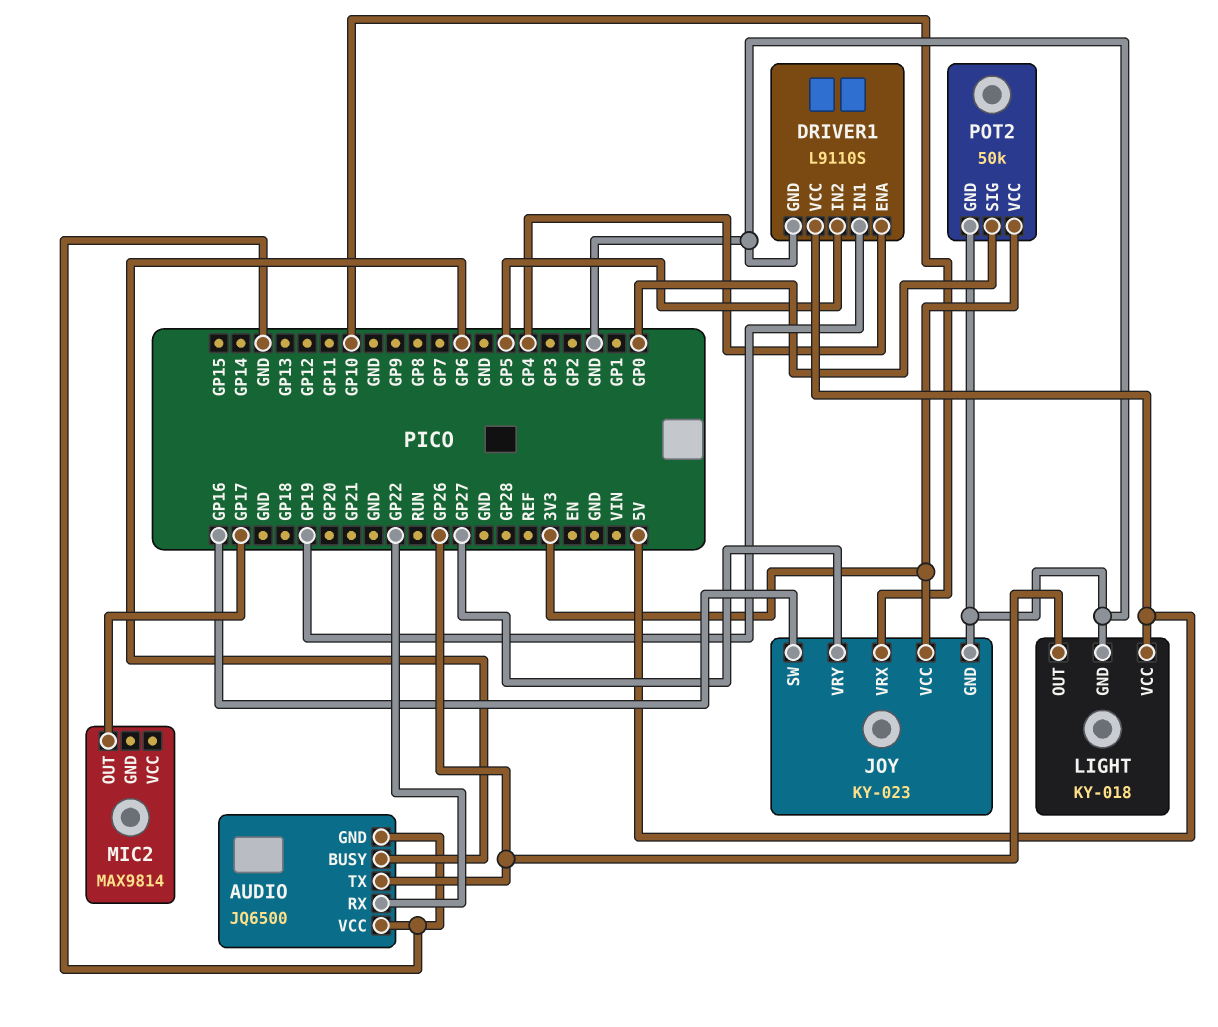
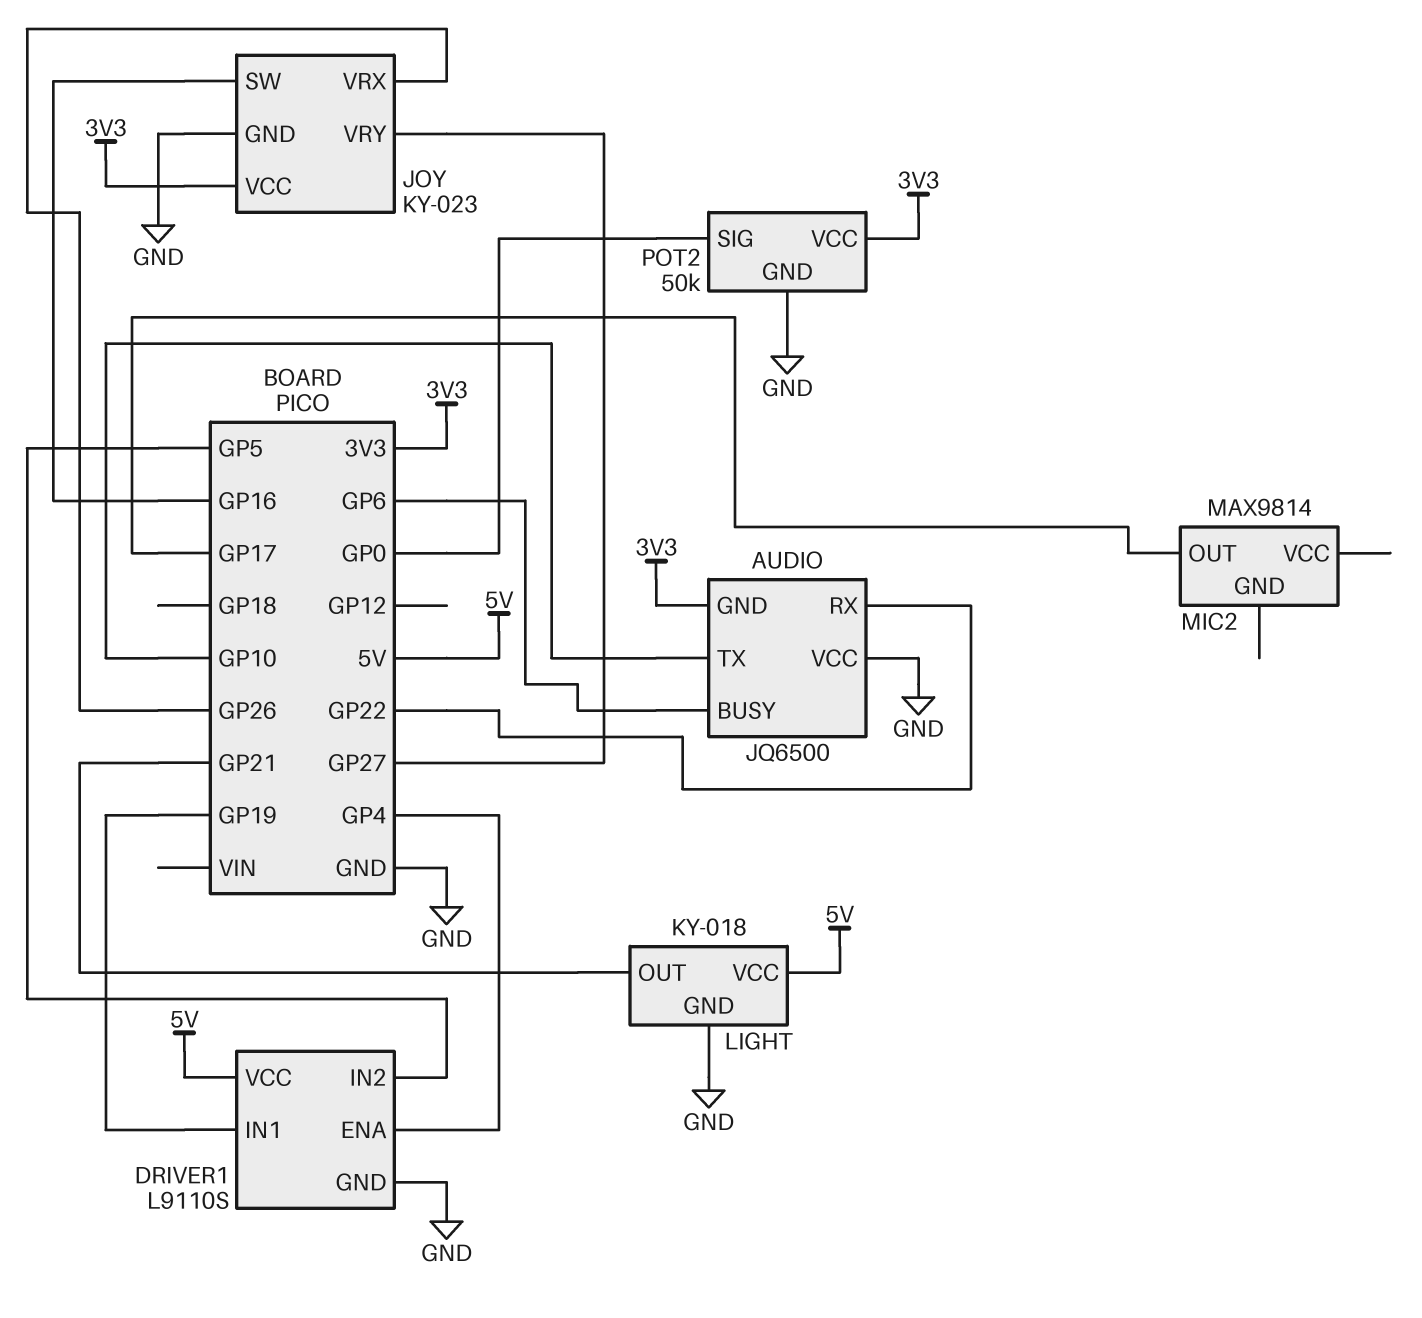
AUDIO pin GND: GND -> 3V3
AUDIO pin TX: GP26 -> GP10
JOY pin VRX: GP10 -> GP26
LIGHT pin OUT: GP26 -> GP21

